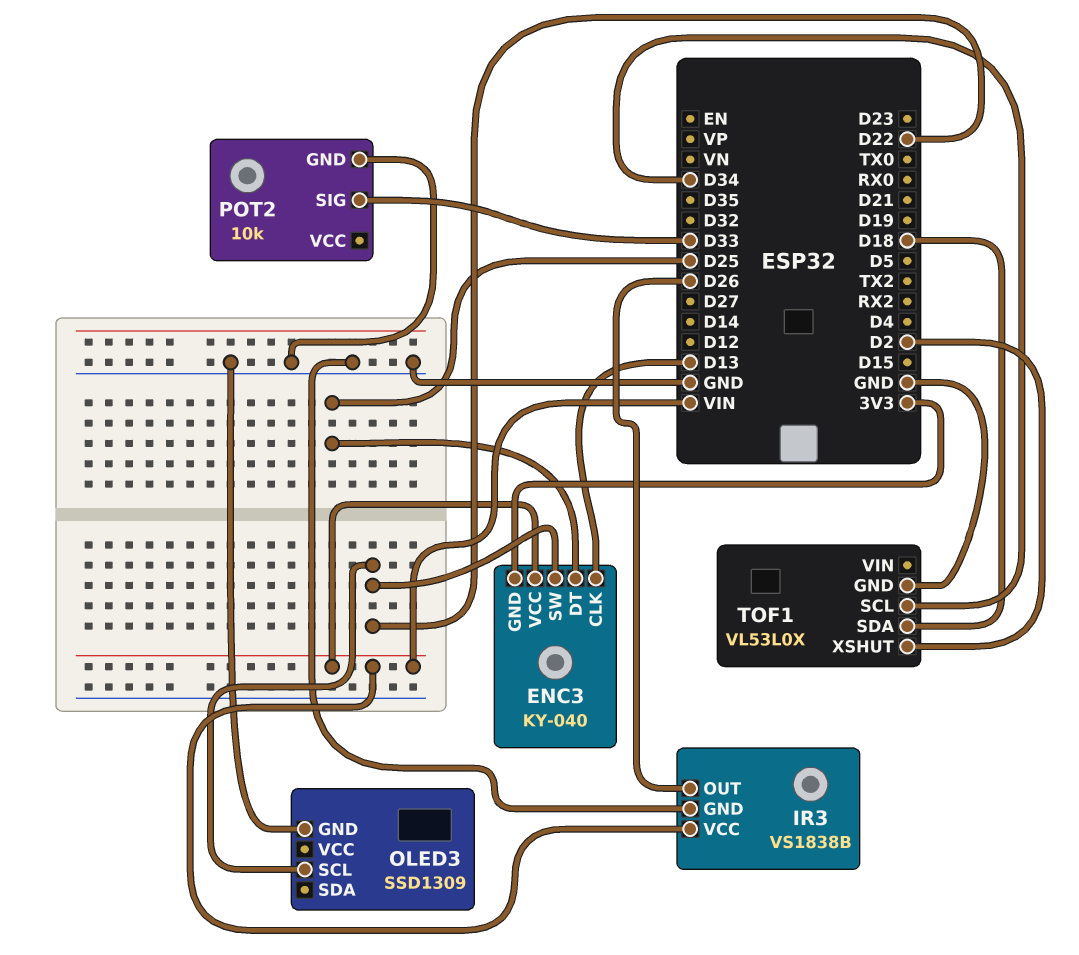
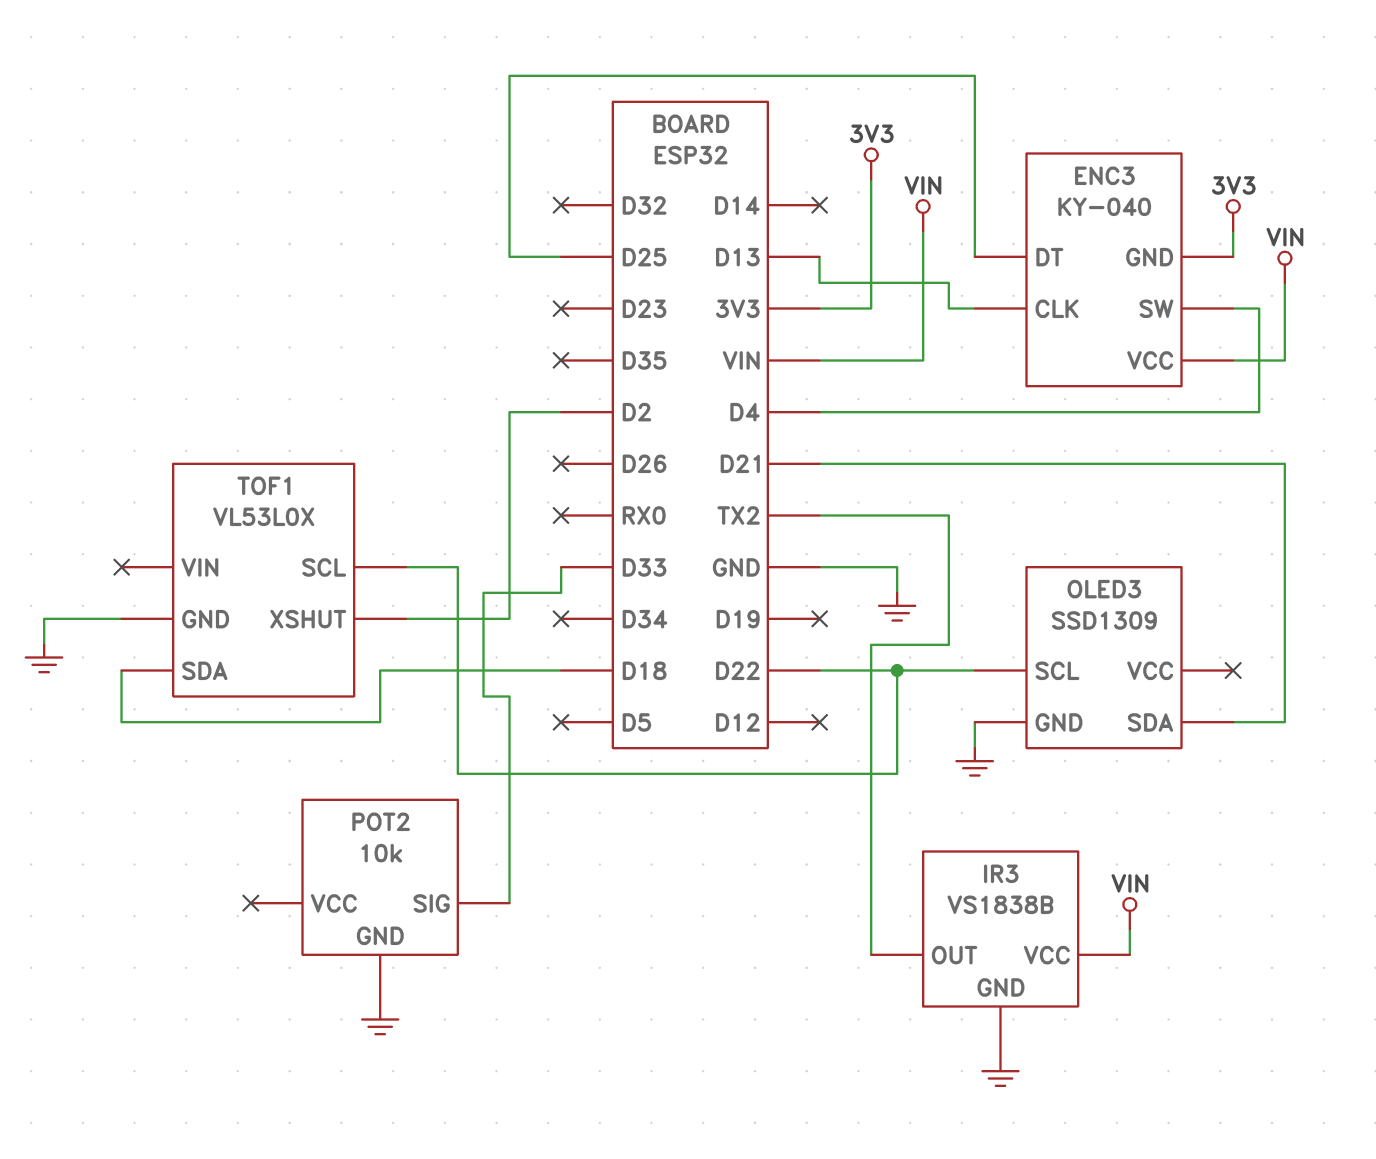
ENC3 pin SW: D22 -> D4
IR3 pin OUT: D26 -> TX2
OLED3 pin SDA: none -> D21
TOF1 pin SCL: D34 -> D22

